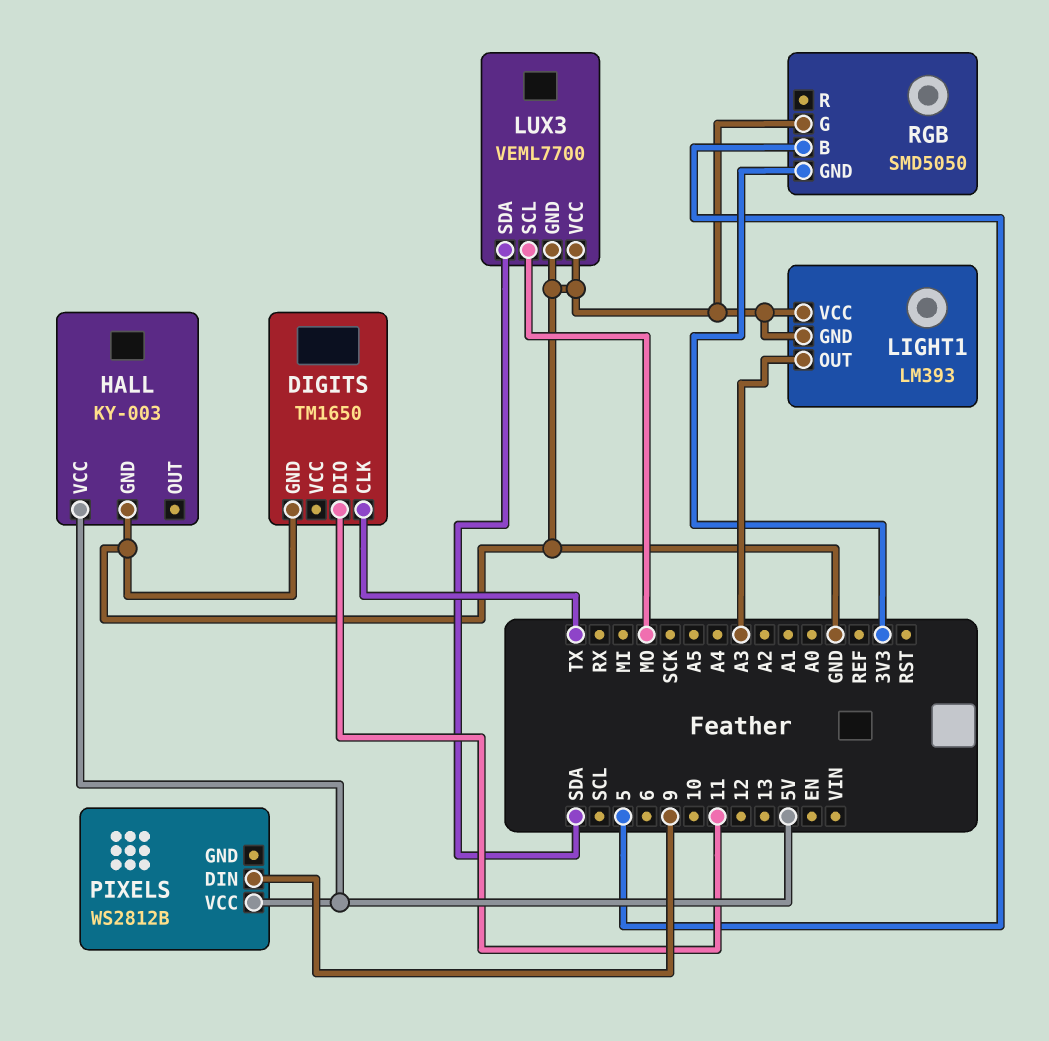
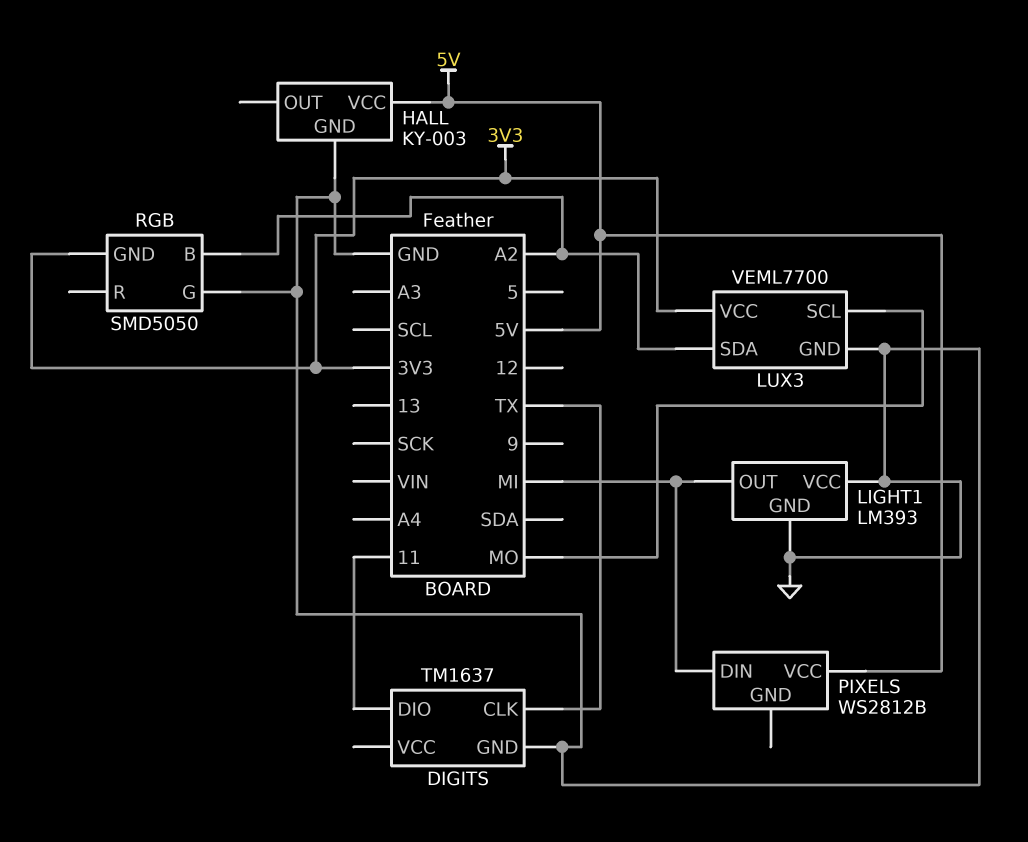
DIGITS: TM1650 -> TM1637
LIGHT1 pin OUT: A3 -> MI
LUX3 pin SDA: SDA -> A2
LUX3 pin VCC: GND -> 3V3
PIXELS pin DIN: 9 -> MI
RGB pin B: 5 -> A2

